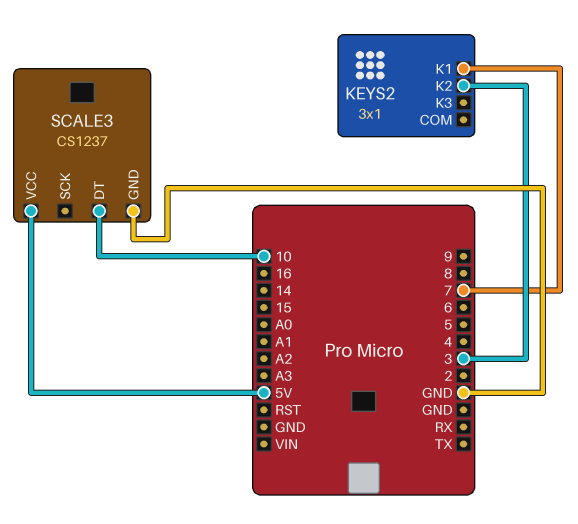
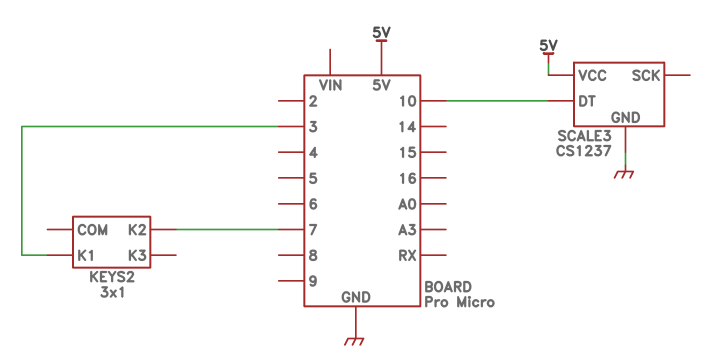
KEYS2 pin K1: 7 -> 3
KEYS2 pin K2: 3 -> 7

